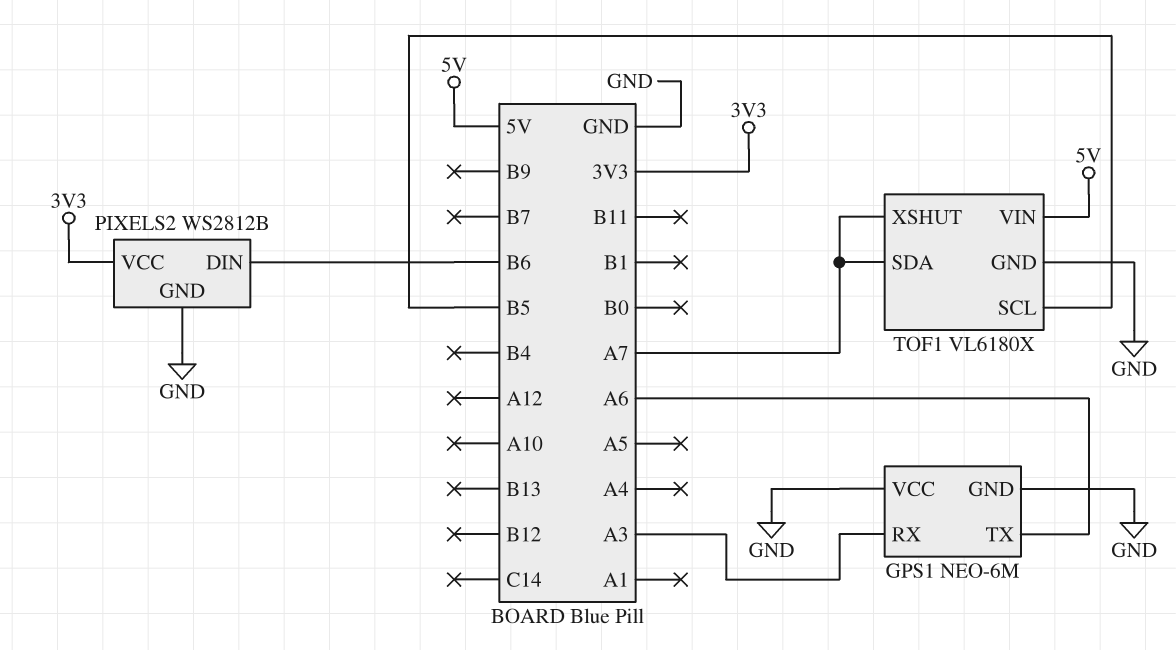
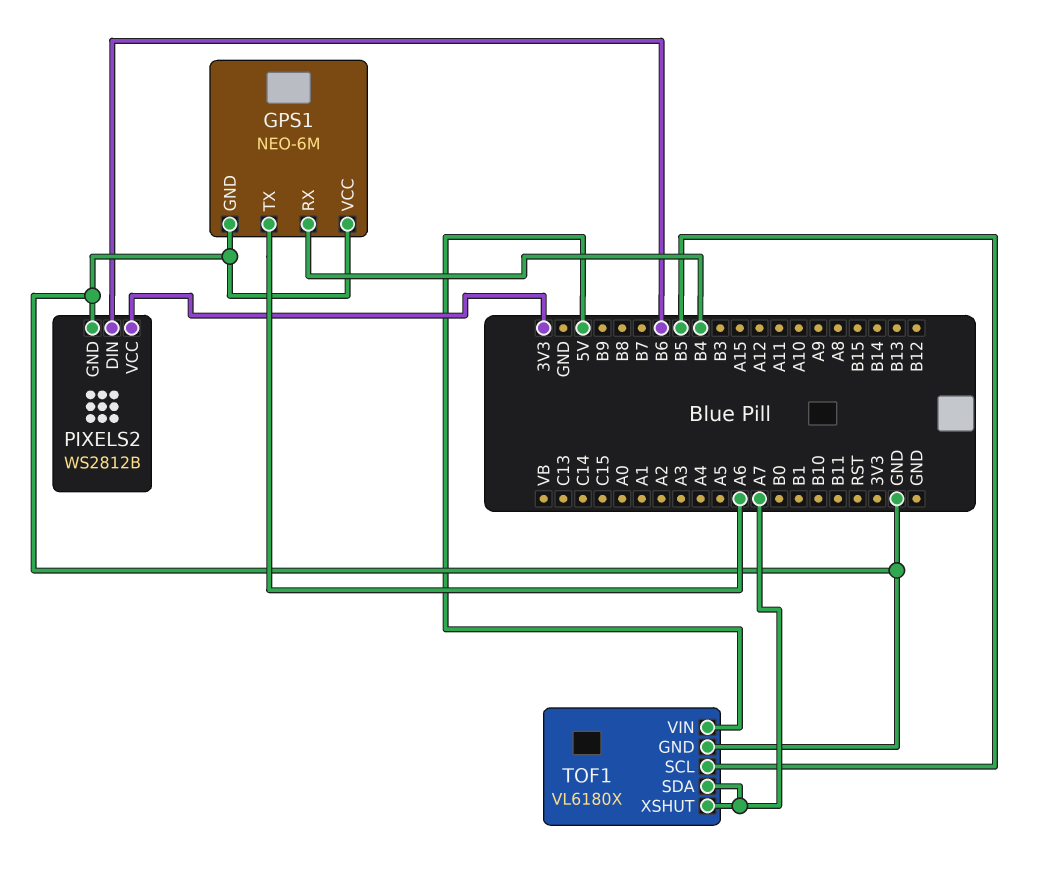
GPS1 pin RX: A3 -> B4

